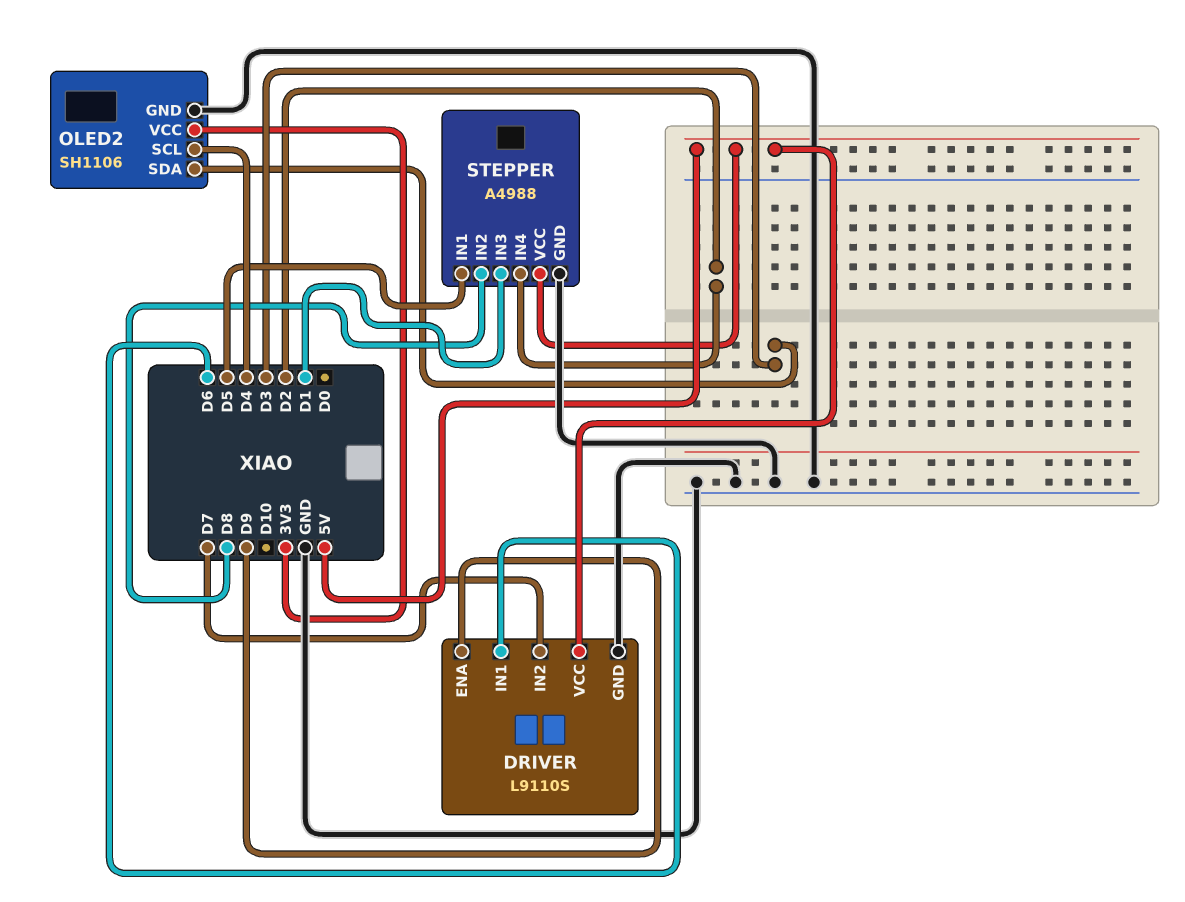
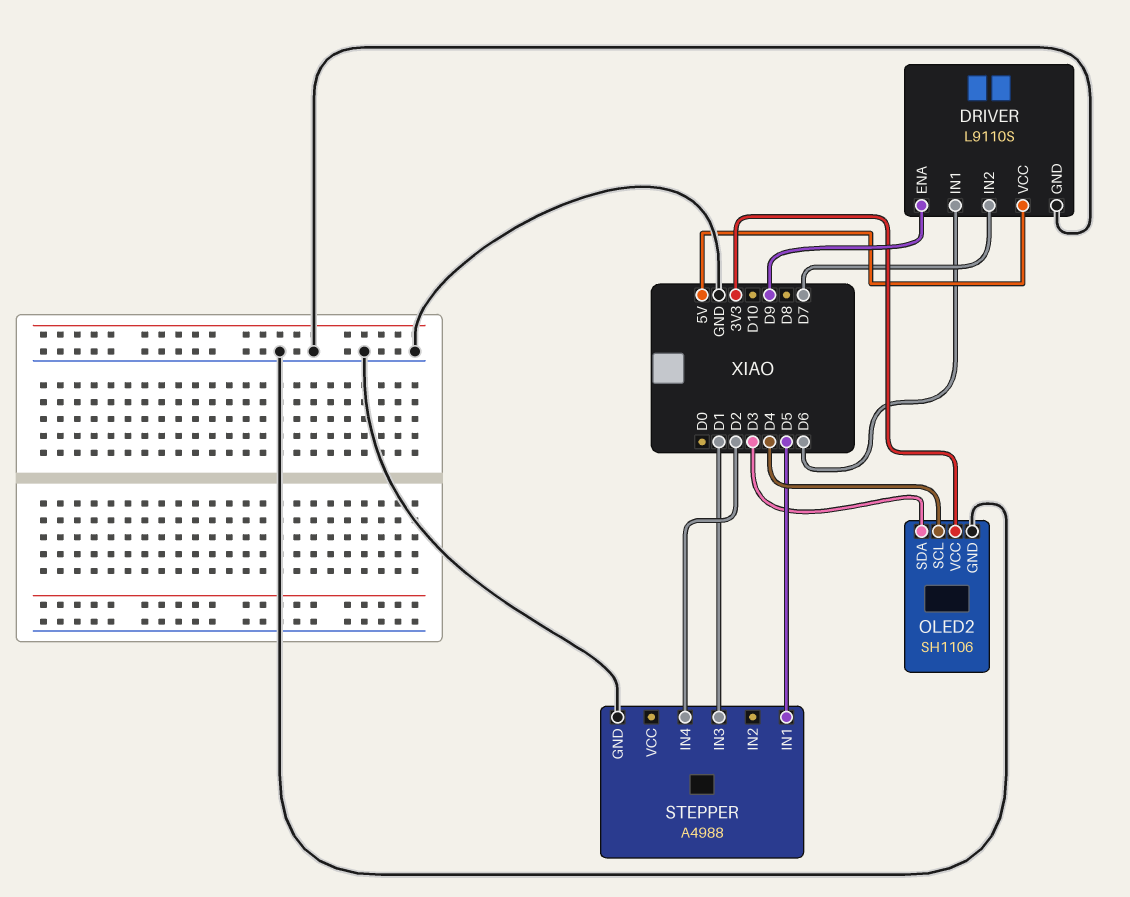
STEPPER pin IN2: D8 -> none
STEPPER pin VCC: 5V -> none

